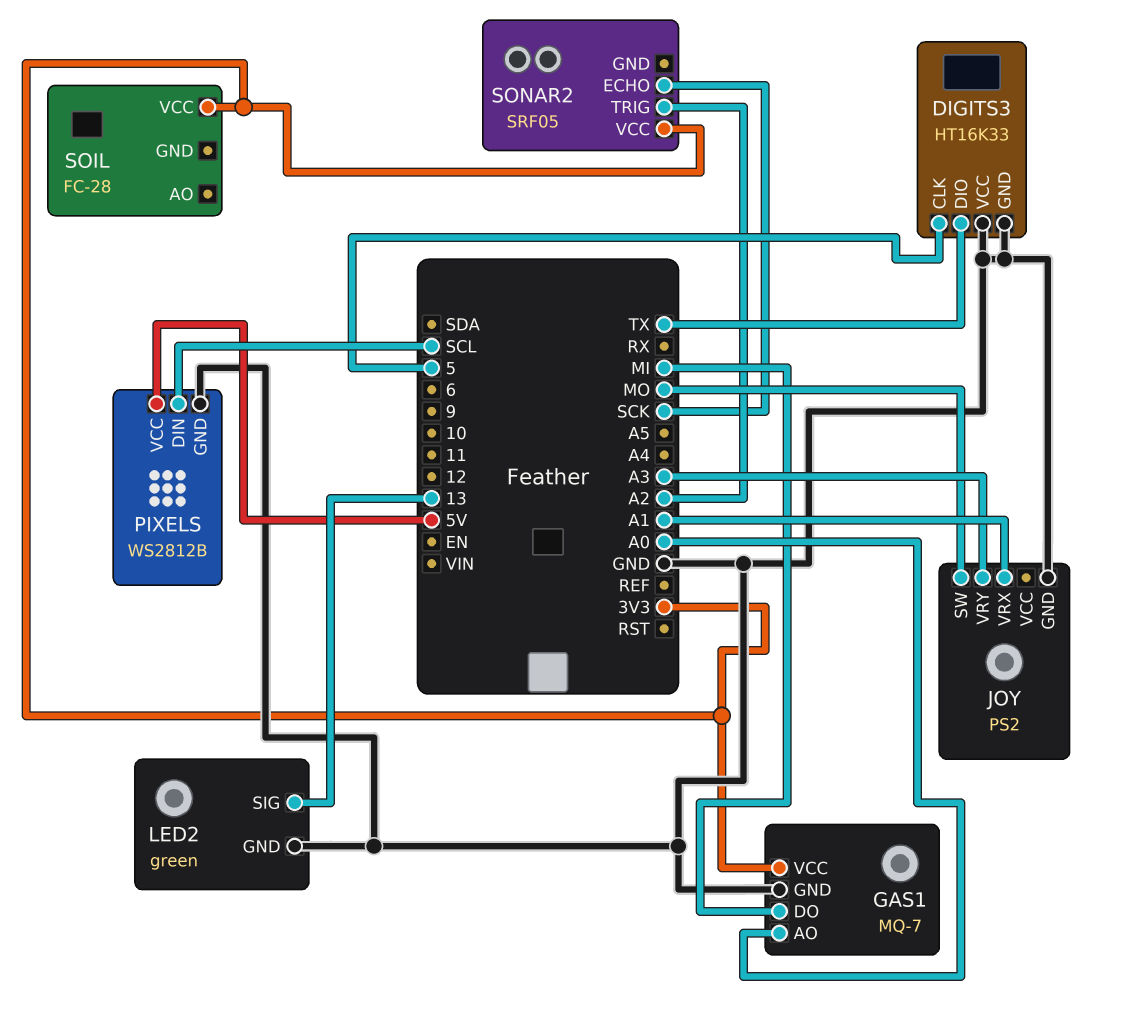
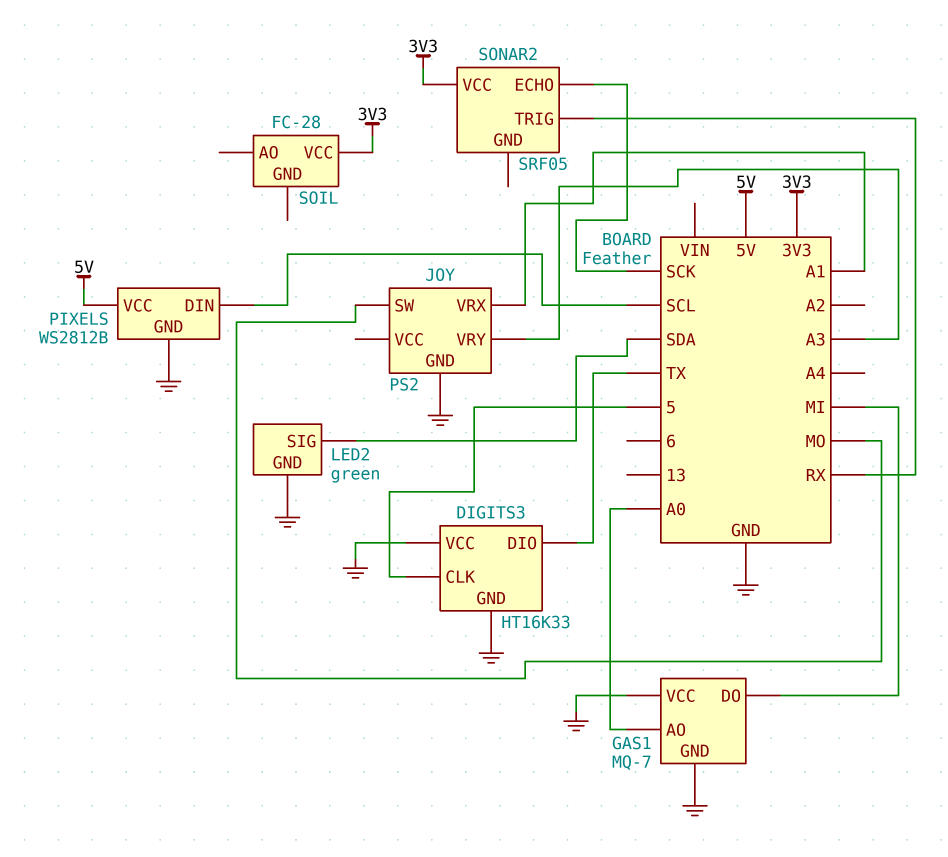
GAS1 pin VCC: 3V3 -> GND
LED2 pin SIG: 13 -> SDA
SONAR2 pin TRIG: A2 -> RX

